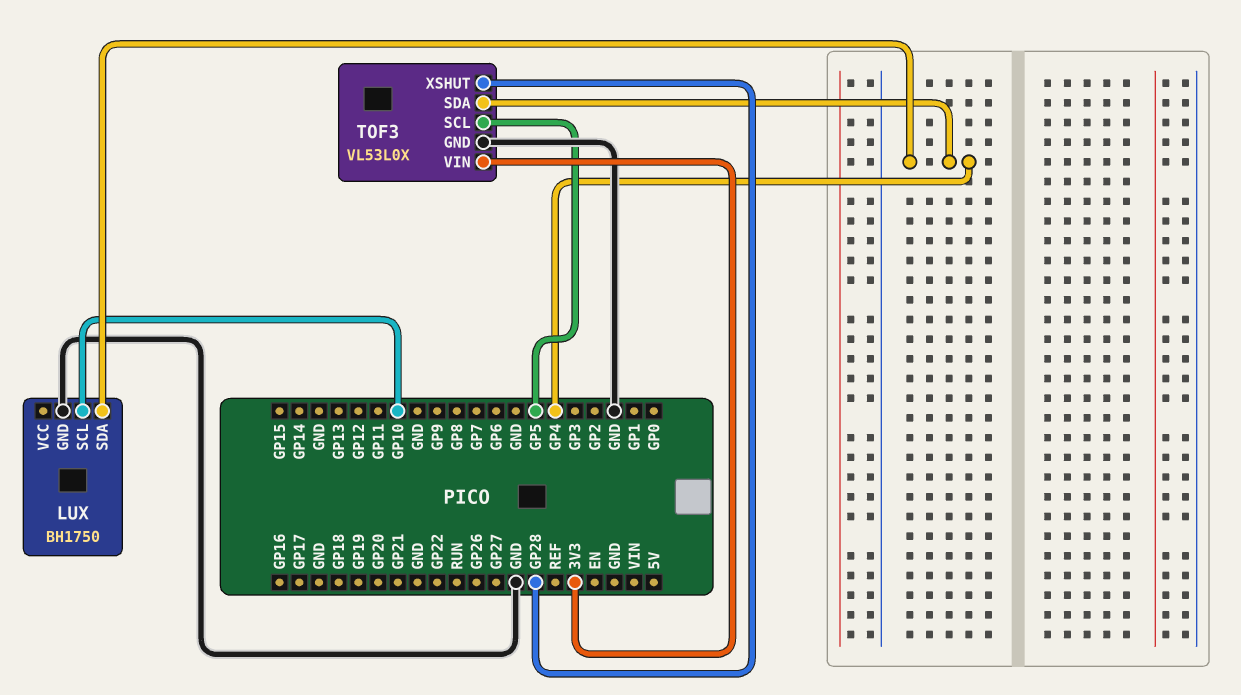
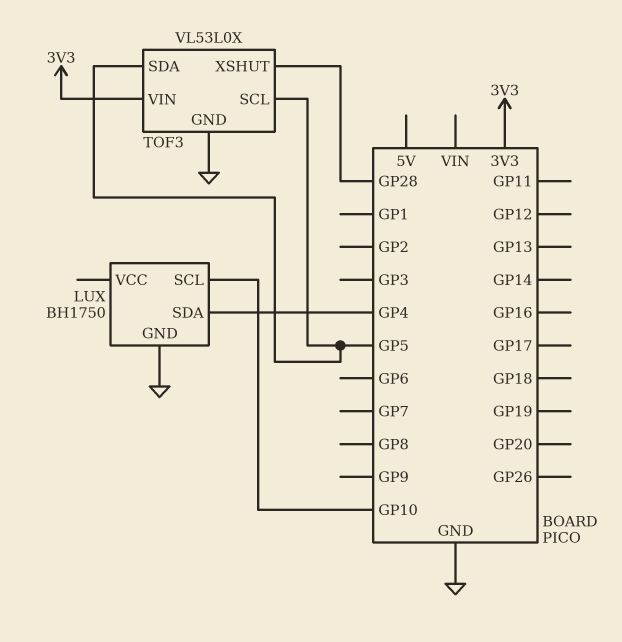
TOF3 pin SDA: GP4 -> GP5

